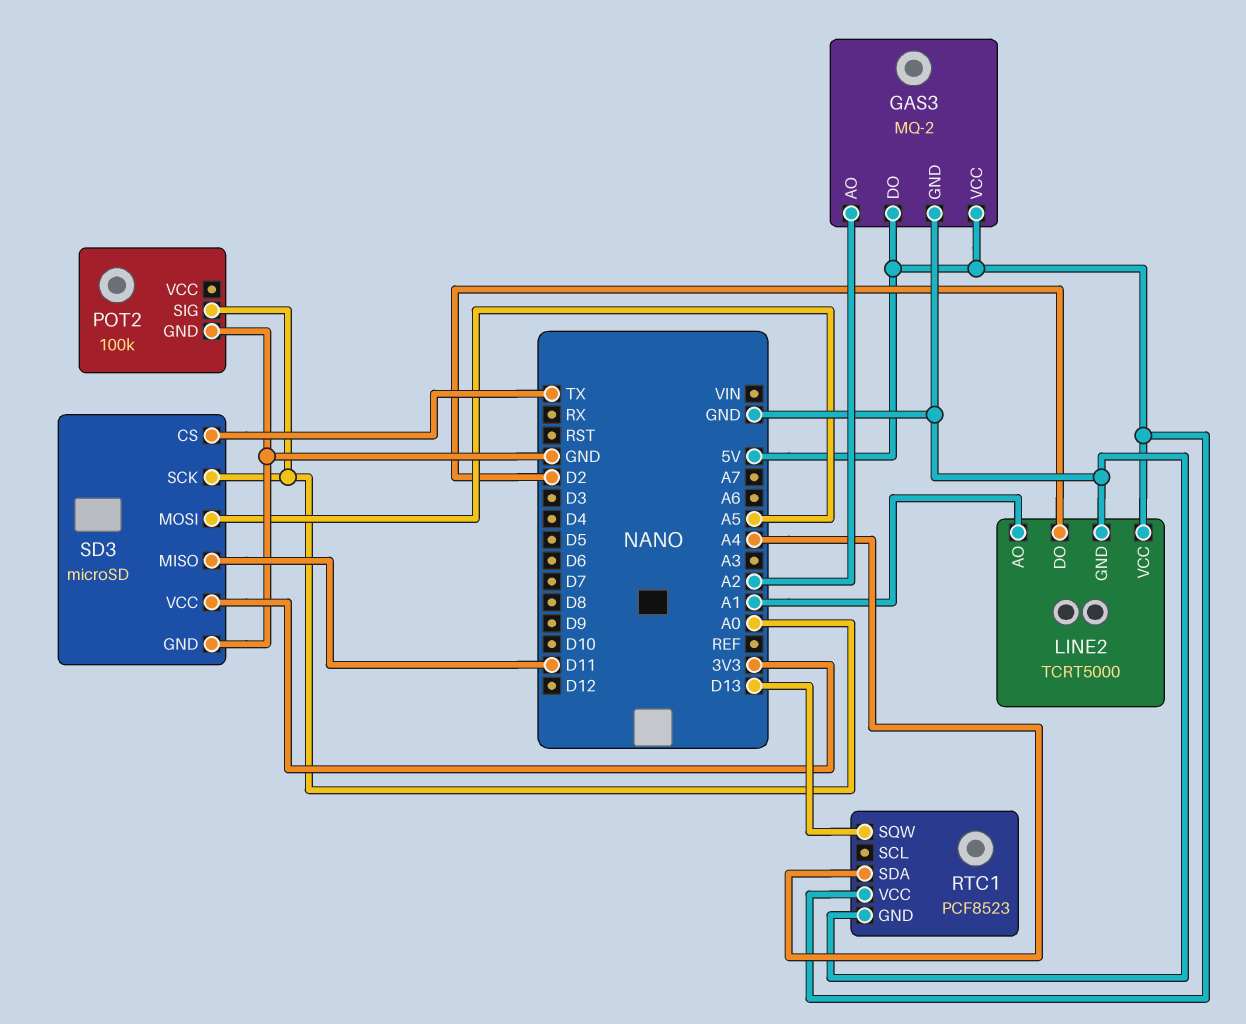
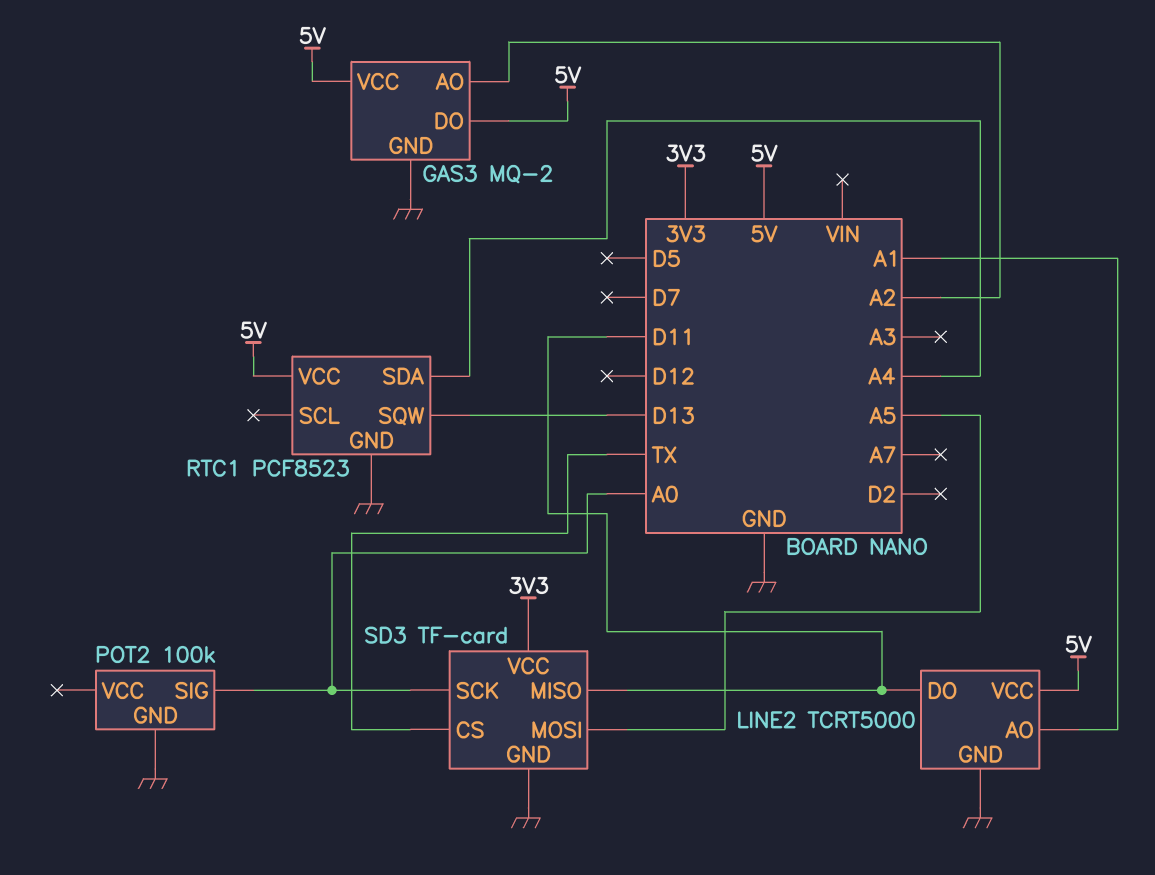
LINE2 pin DO: D2 -> D11
SD3: microSD -> TF-card

